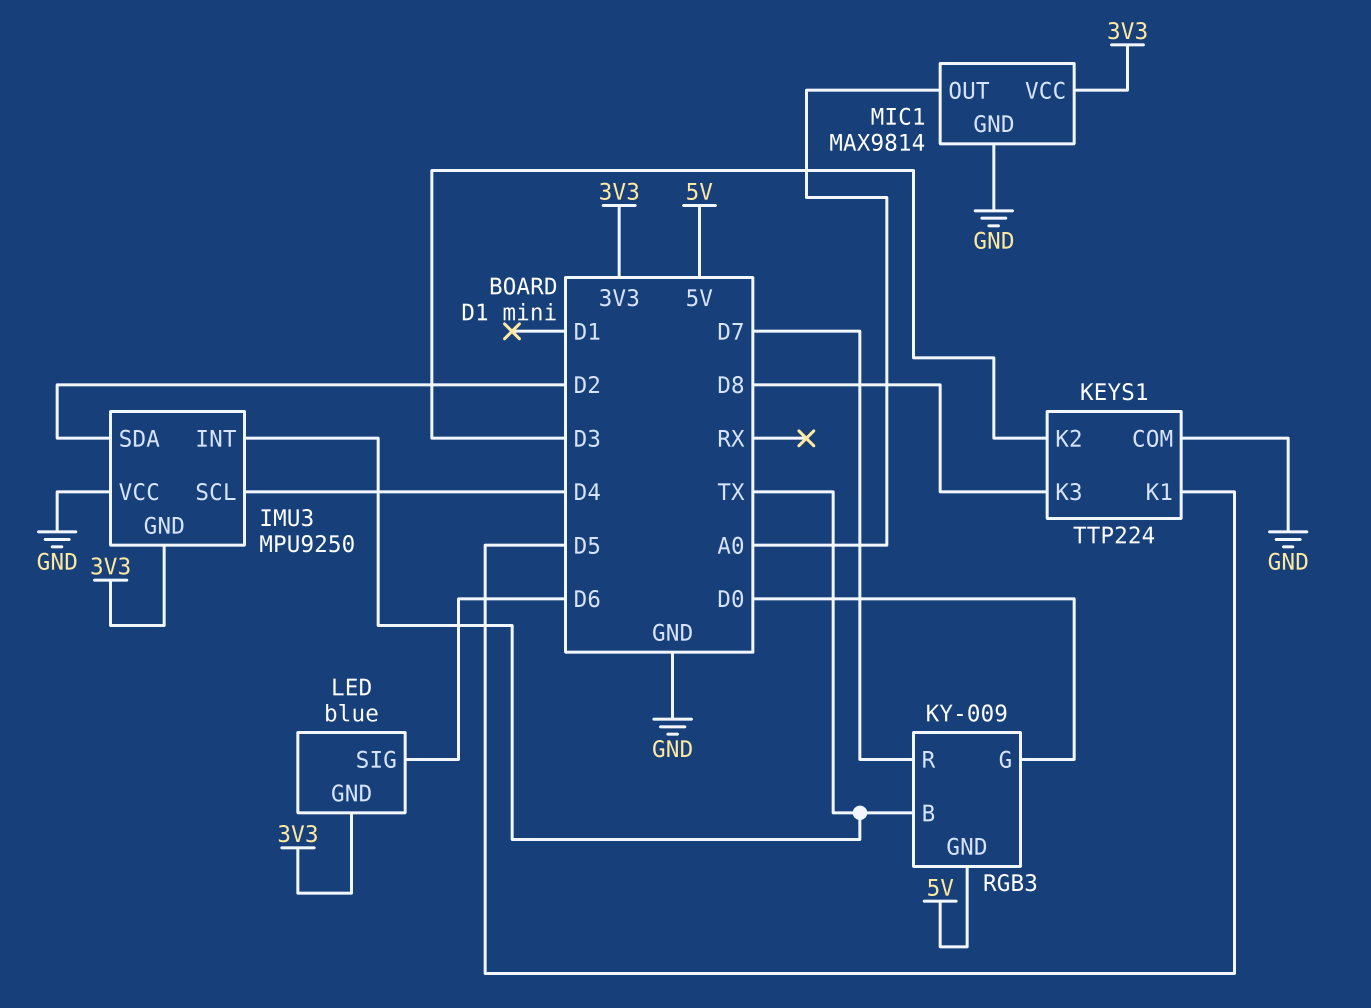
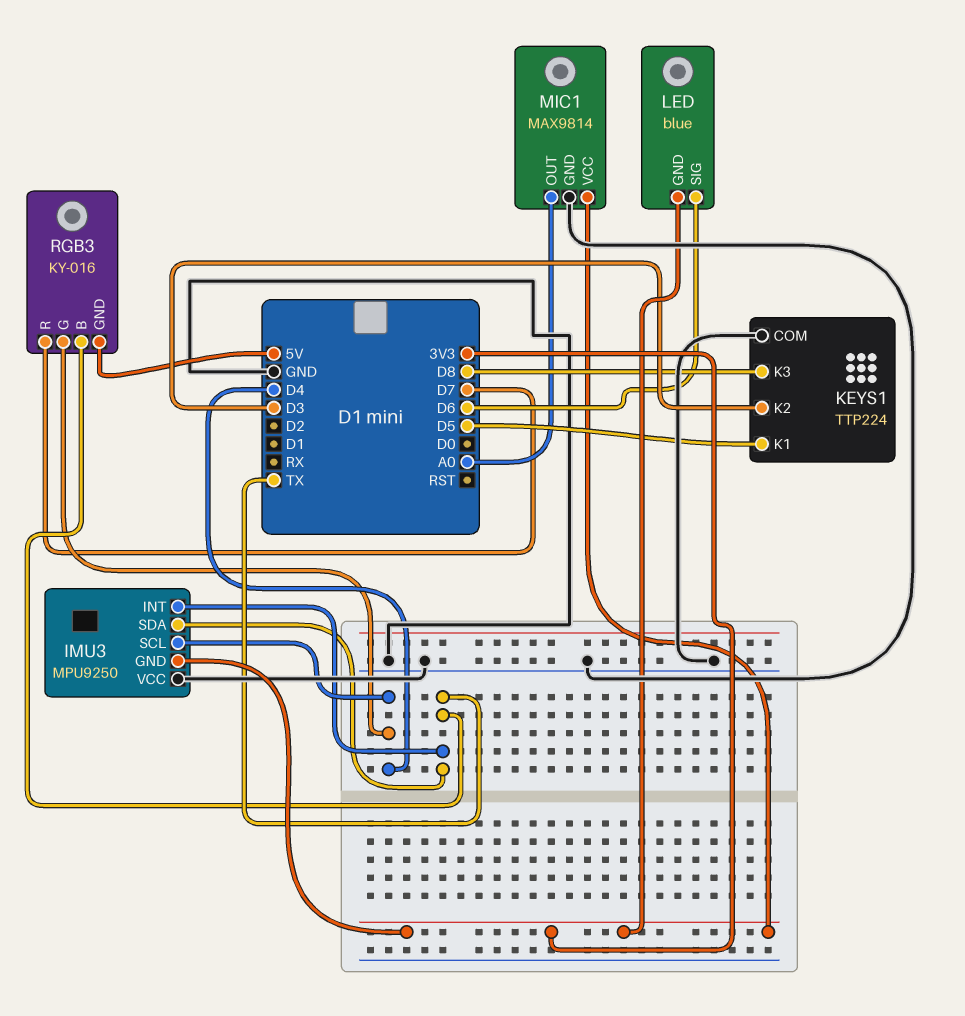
IMU3 pin SDA: D2 -> TX
RGB3: KY-009 -> KY-016
RGB3 pin G: D0 -> D4

